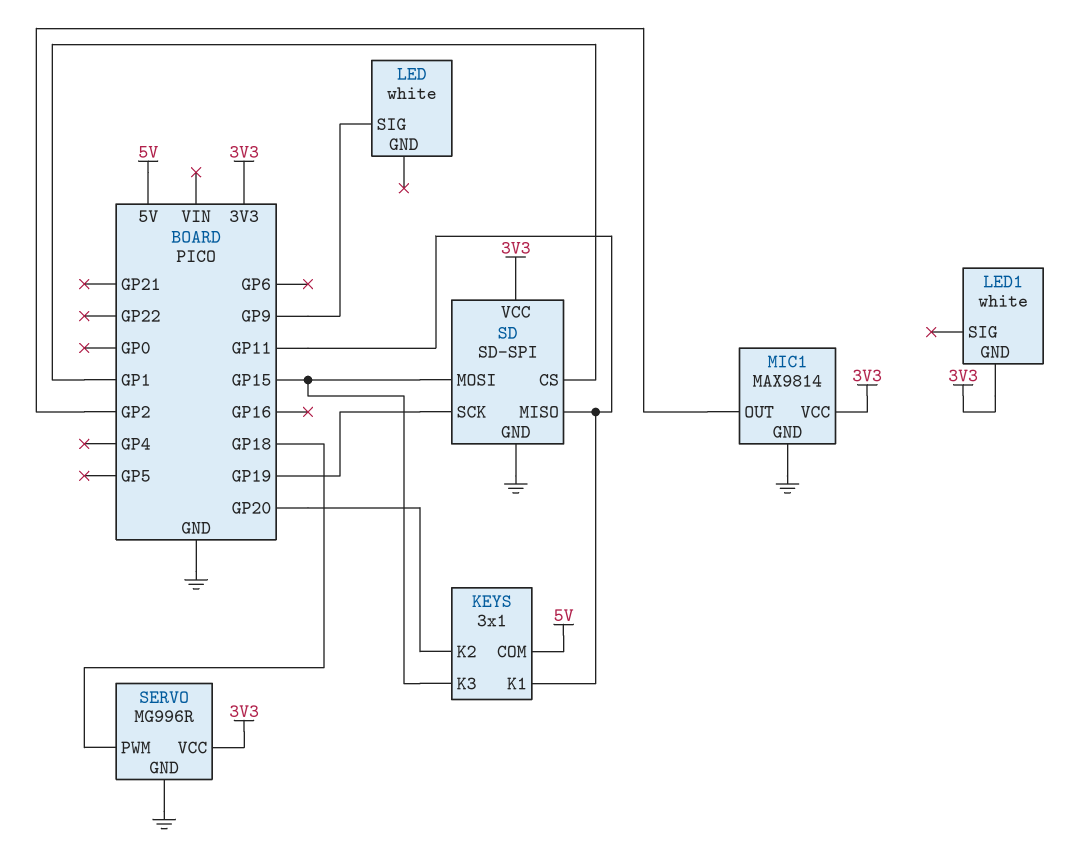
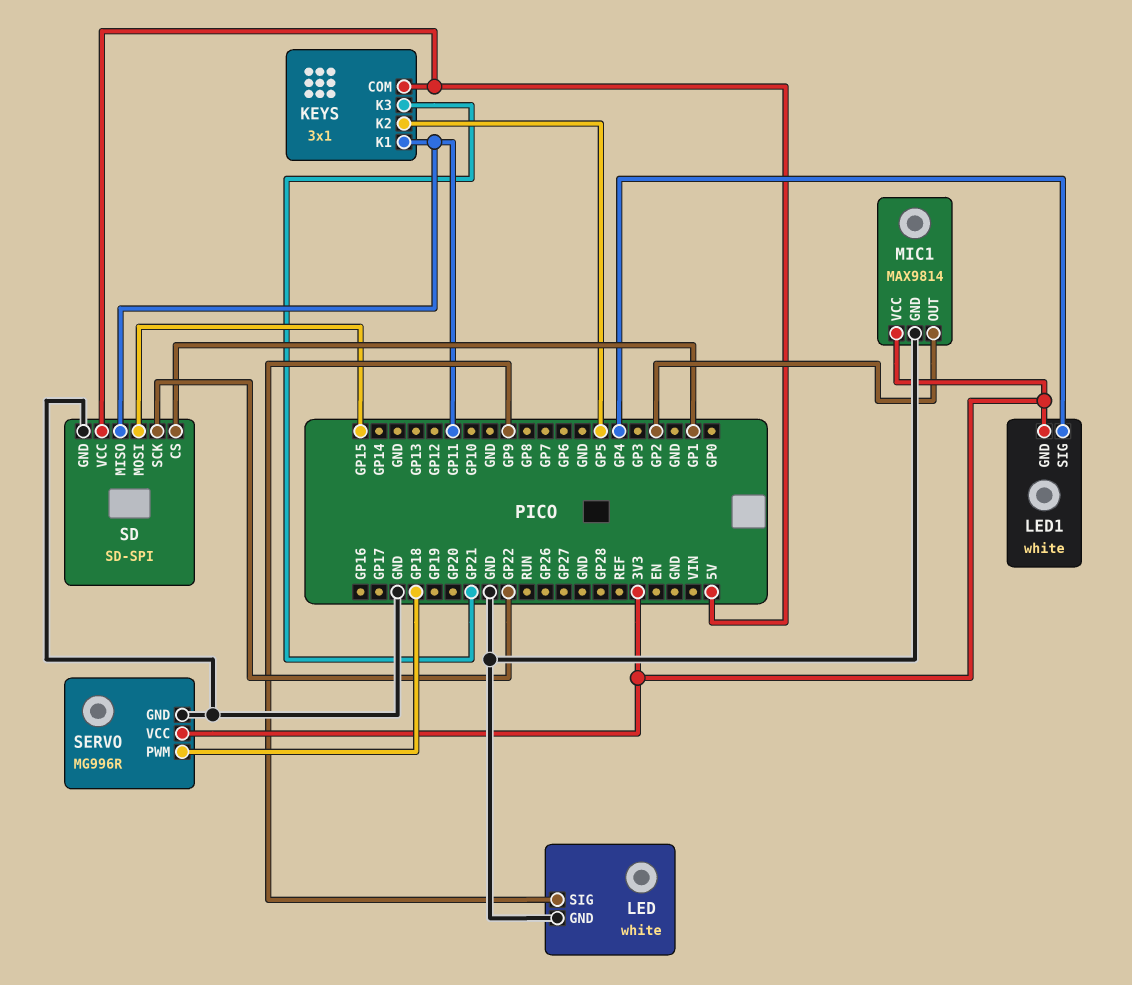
KEYS pin K2: GP20 -> GP5
KEYS pin K3: GP15 -> GP21
LED pin GND: none -> GND
LED1 pin SIG: none -> GP4
SD pin SCK: GP19 -> GP22
SD pin VCC: 3V3 -> 5V

